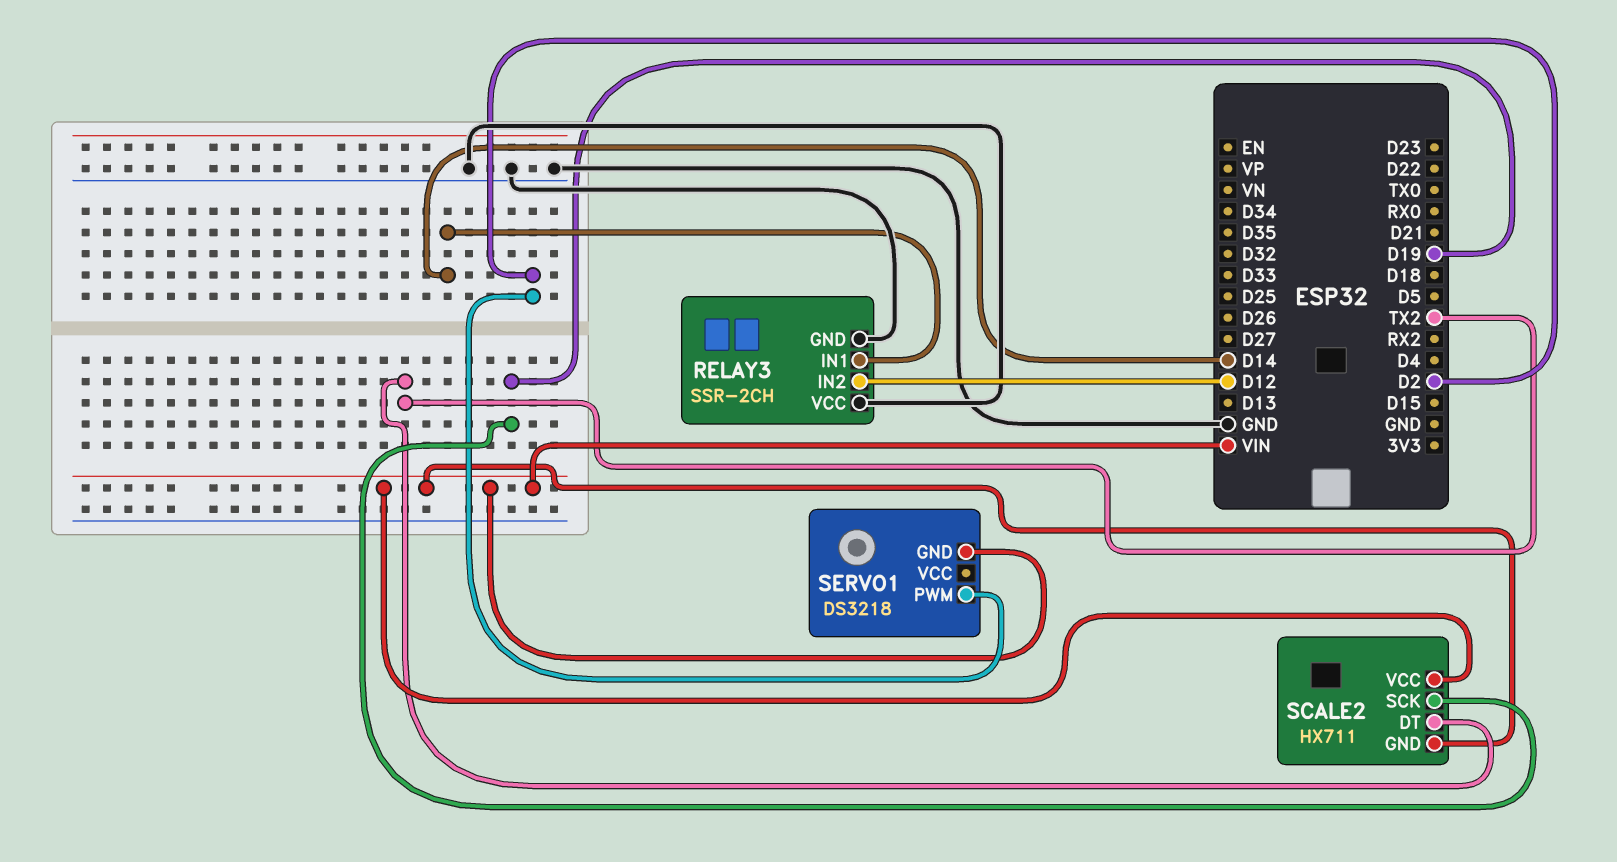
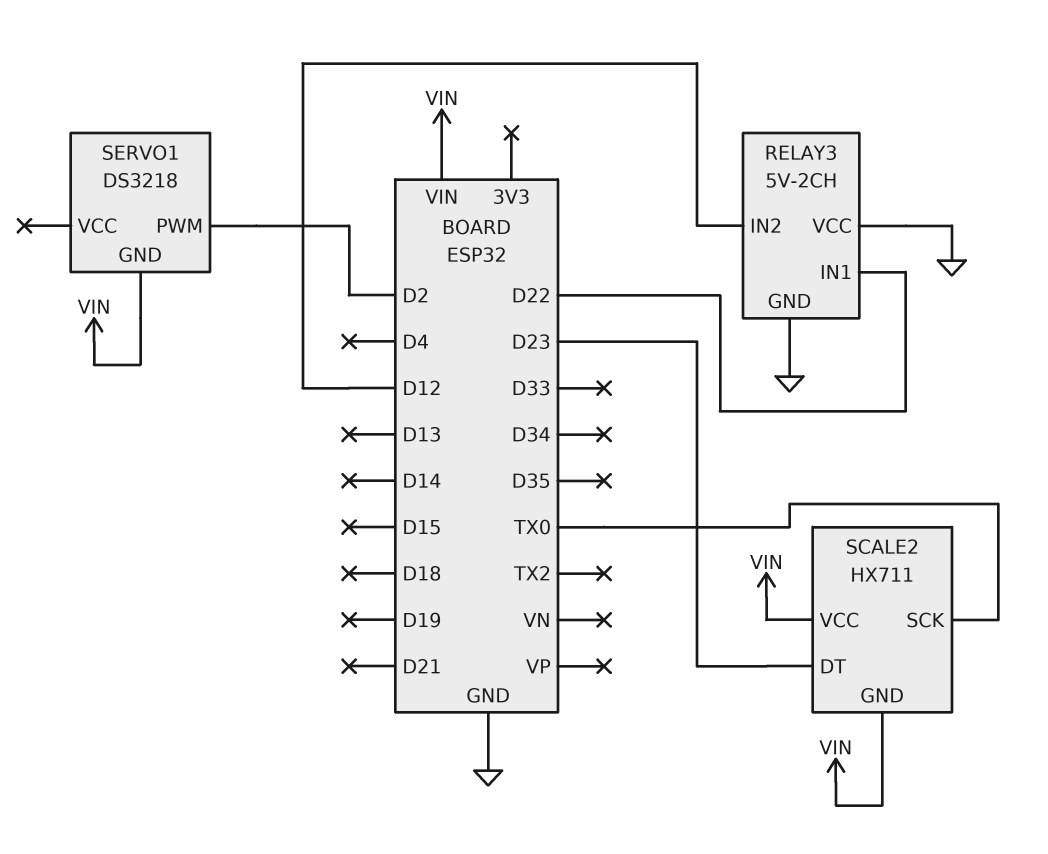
RELAY3: SSR-2CH -> 5V-2CH
RELAY3 pin IN1: D14 -> D22
SCALE2 pin DT: TX2 -> D23
SCALE2 pin SCK: D19 -> TX0

